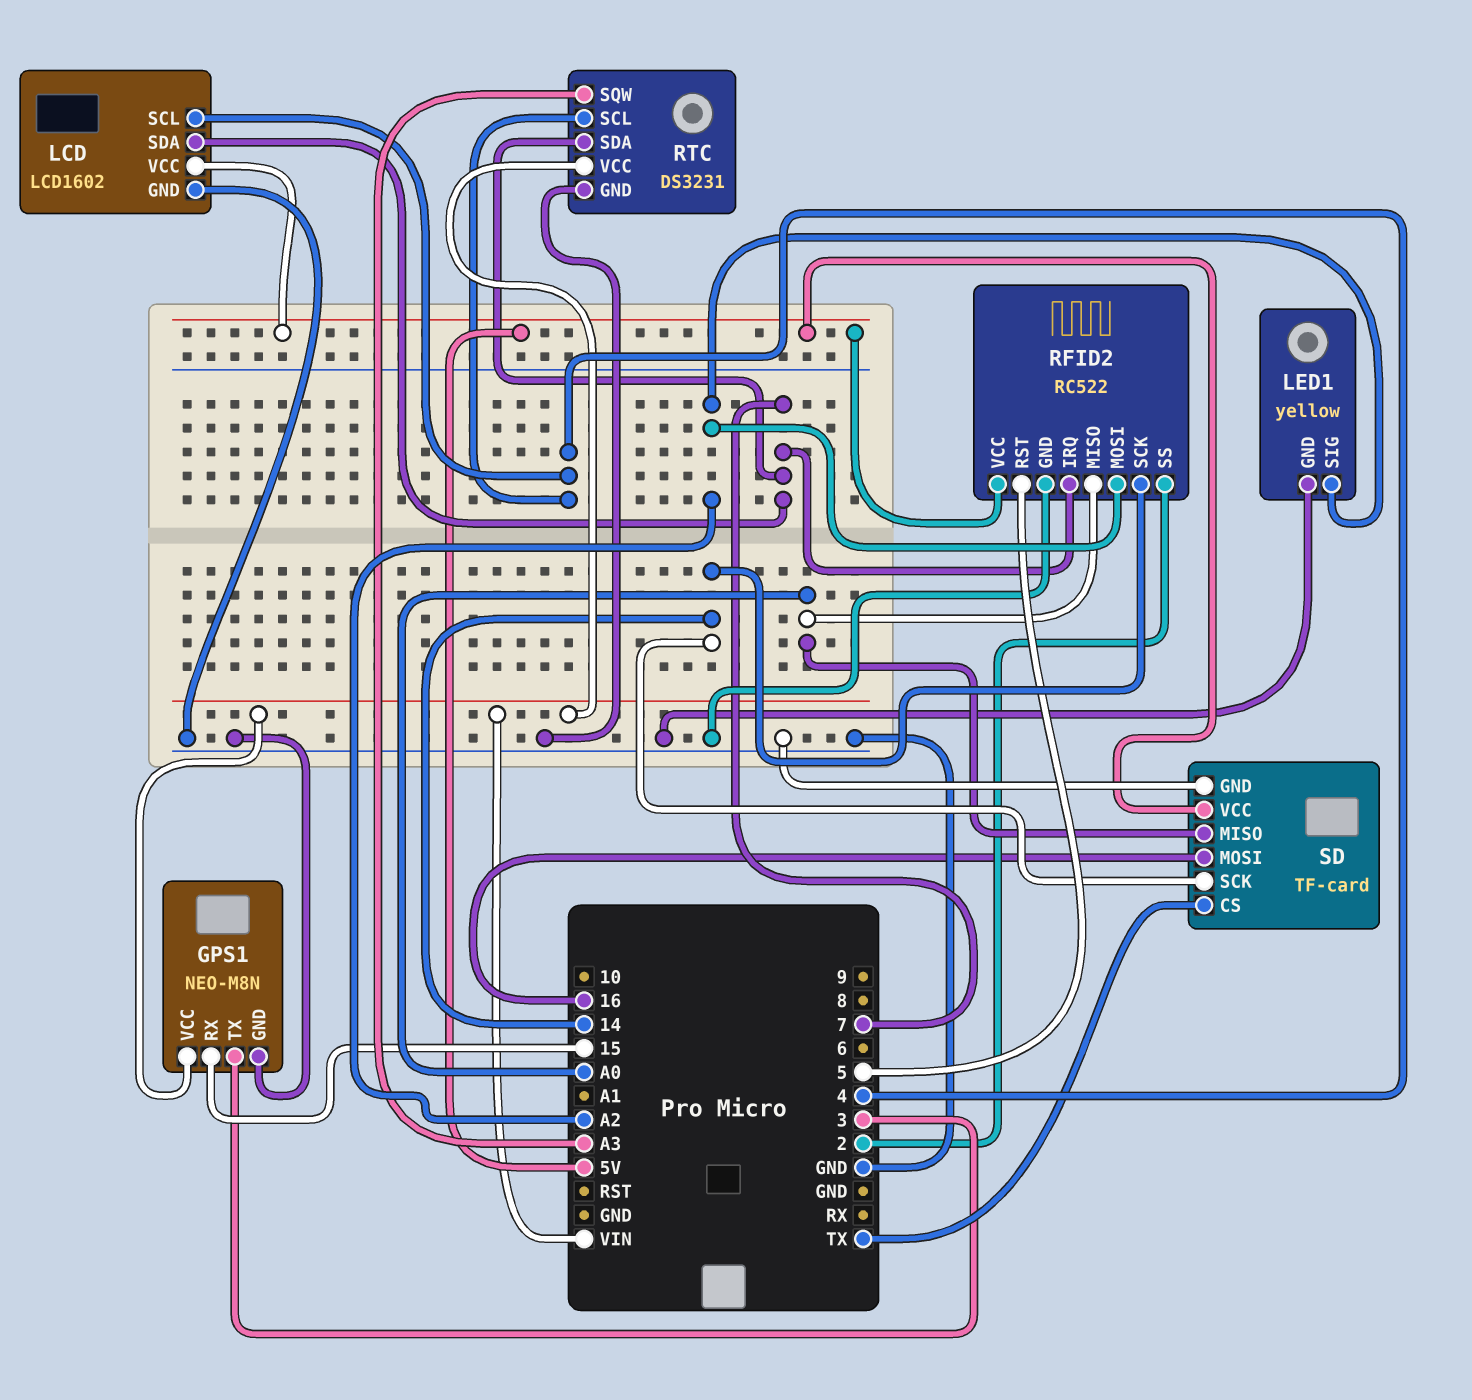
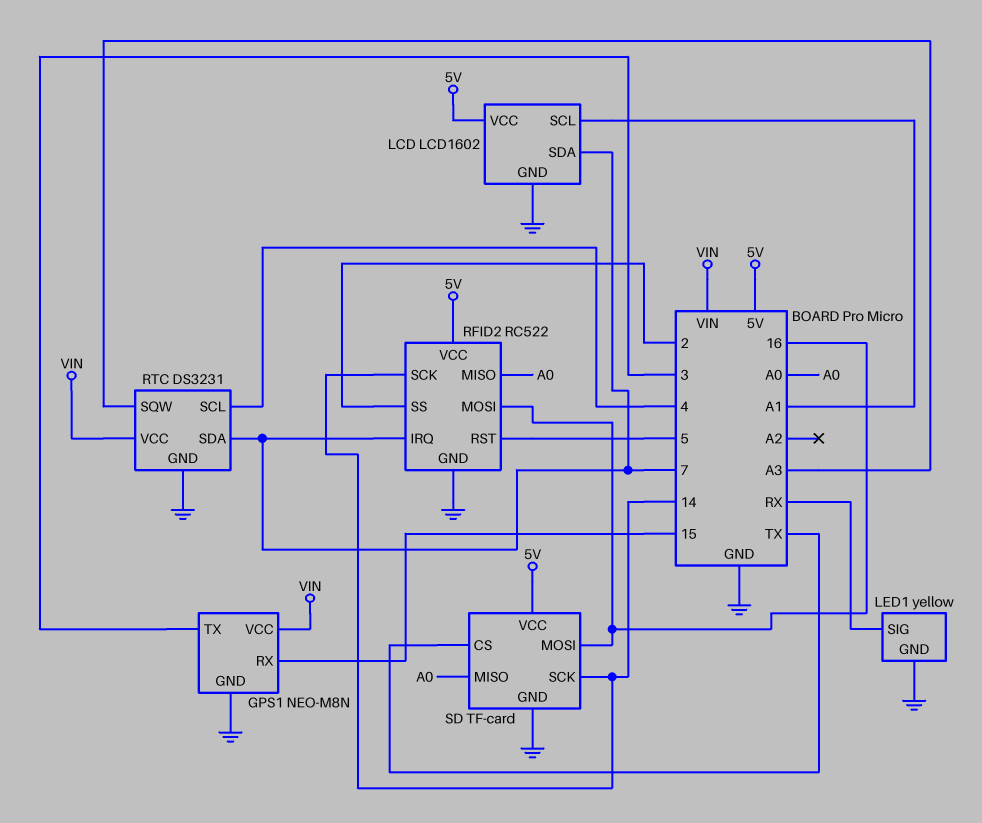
LCD pin SCL: 4 -> A1
LED1 pin SIG: A2 -> RX
RFID2 pin MOSI: A2 -> 16

